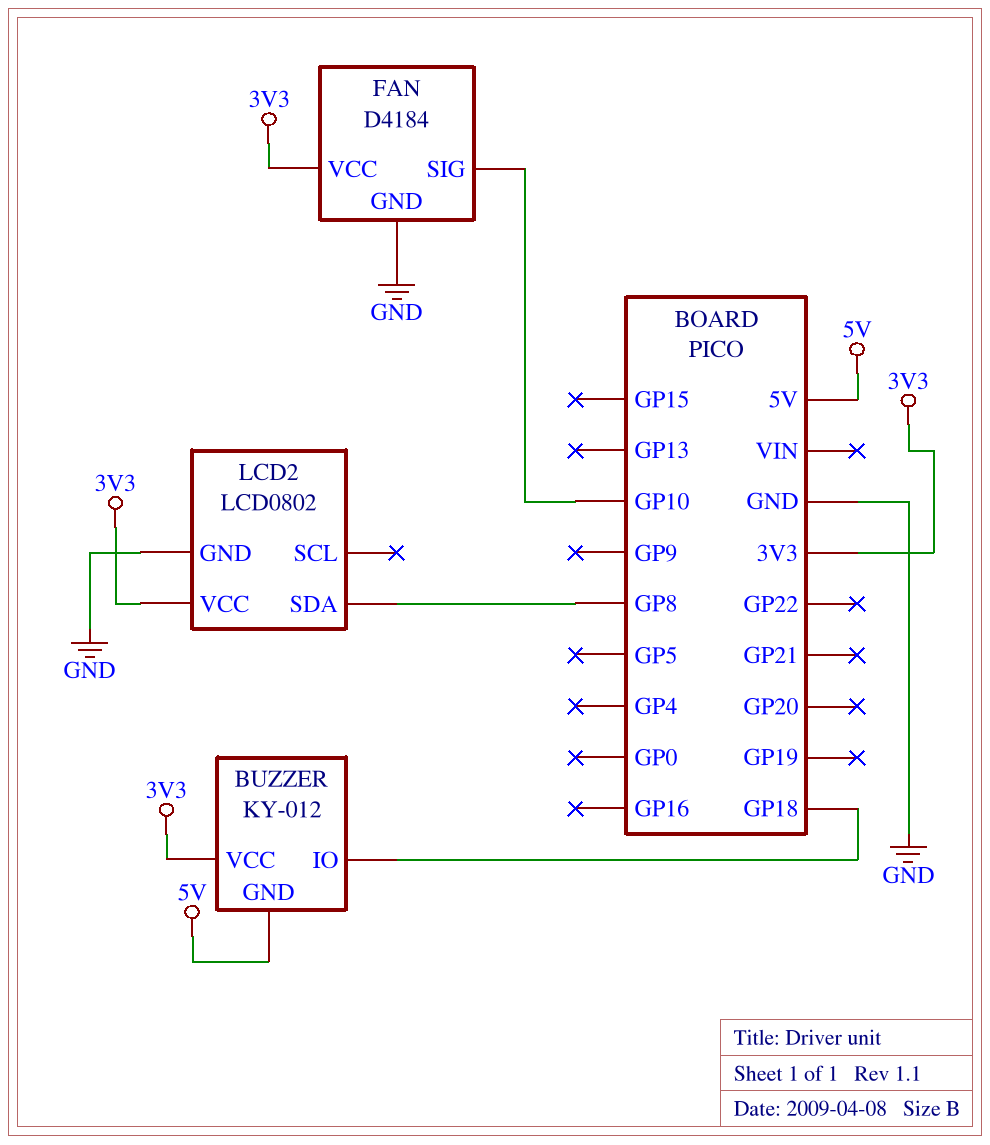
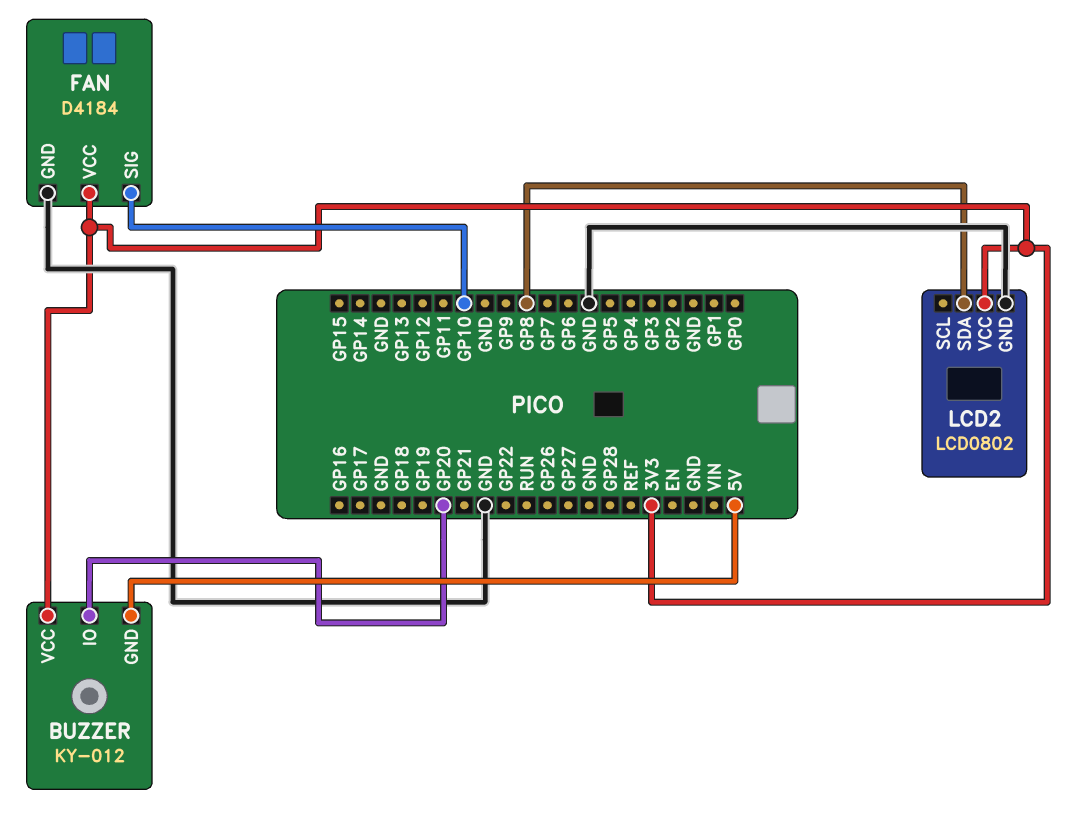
BUZZER pin IO: GP18 -> GP20

